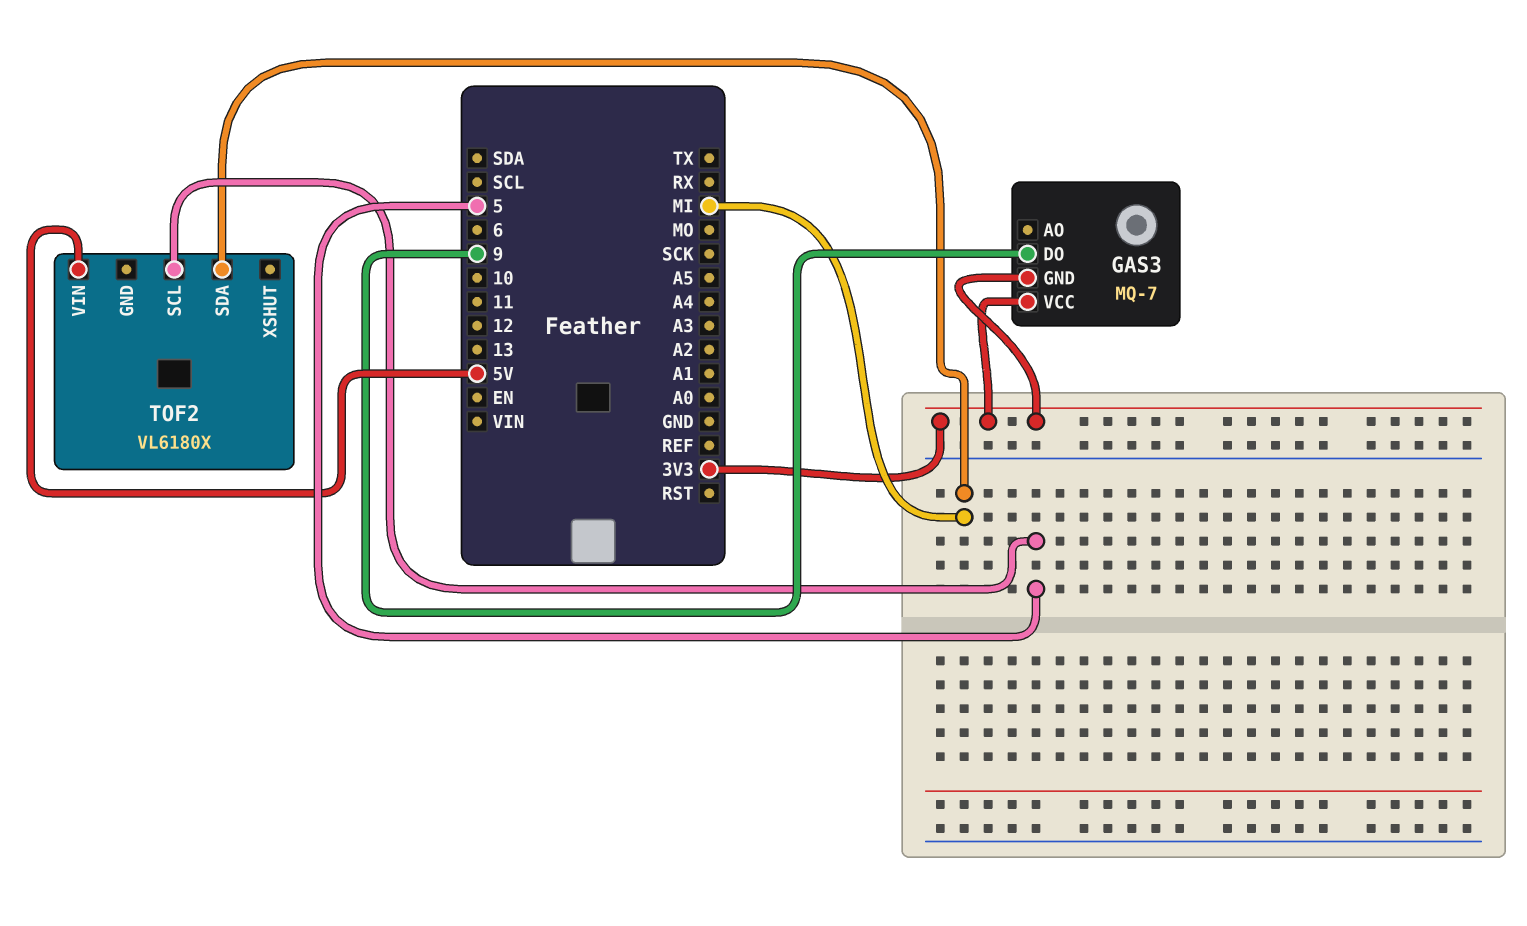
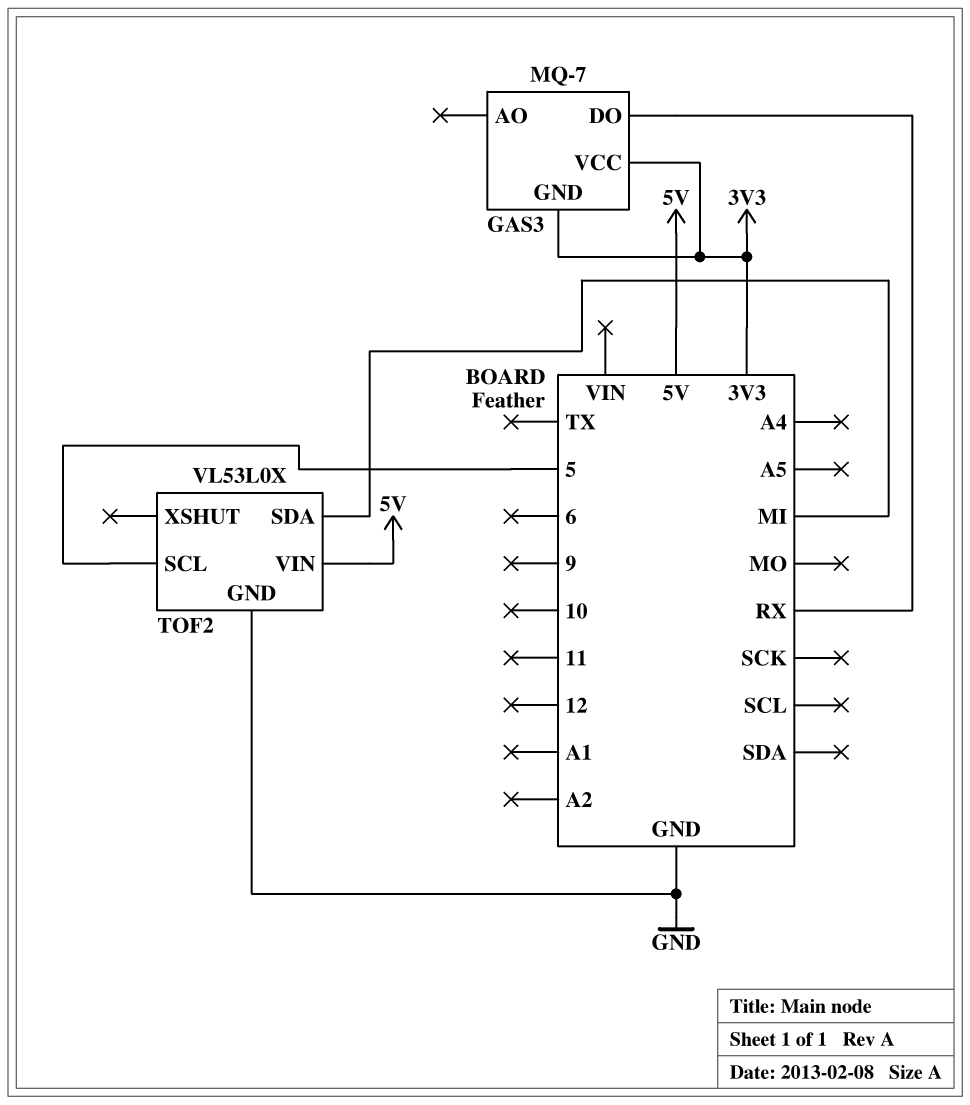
GAS3 pin DO: 9 -> RX
TOF2: VL6180X -> VL53L0X
TOF2 pin GND: none -> GND

